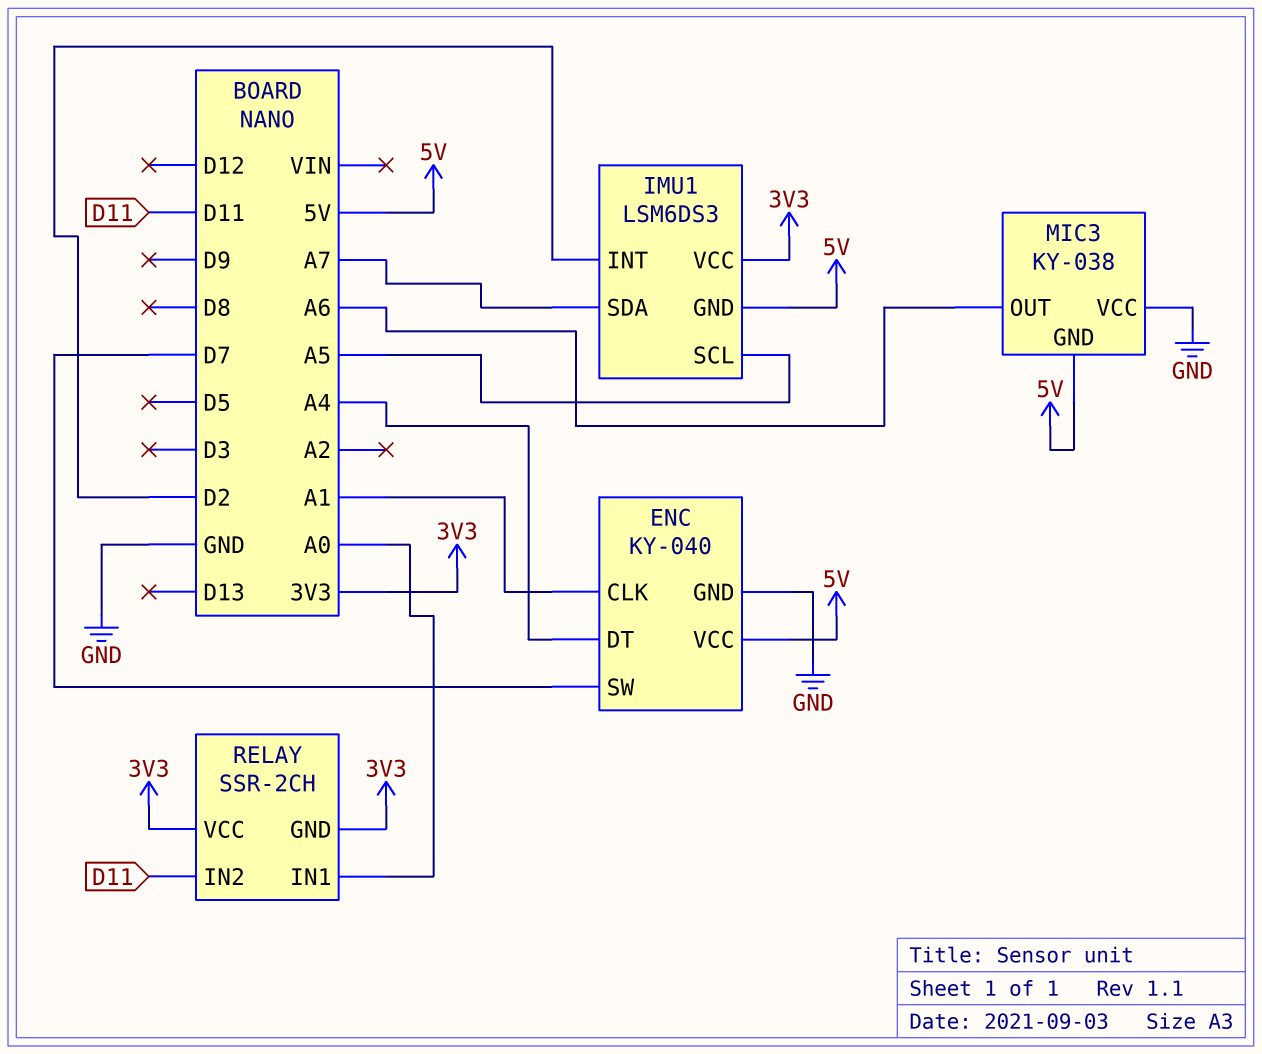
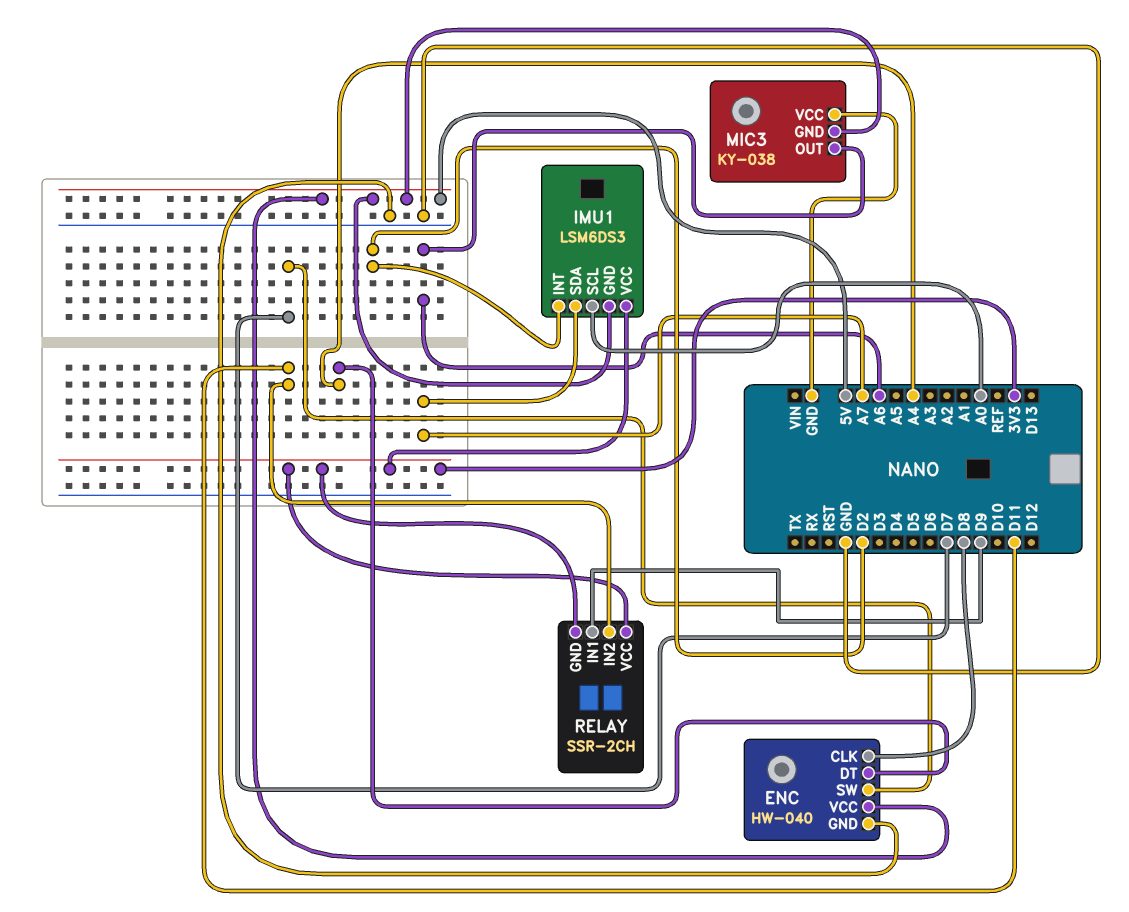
ENC: KY-040 -> HW-040
ENC pin CLK: A1 -> D8
IMU1 pin SCL: A5 -> A0
RELAY pin IN1: A0 -> D9

